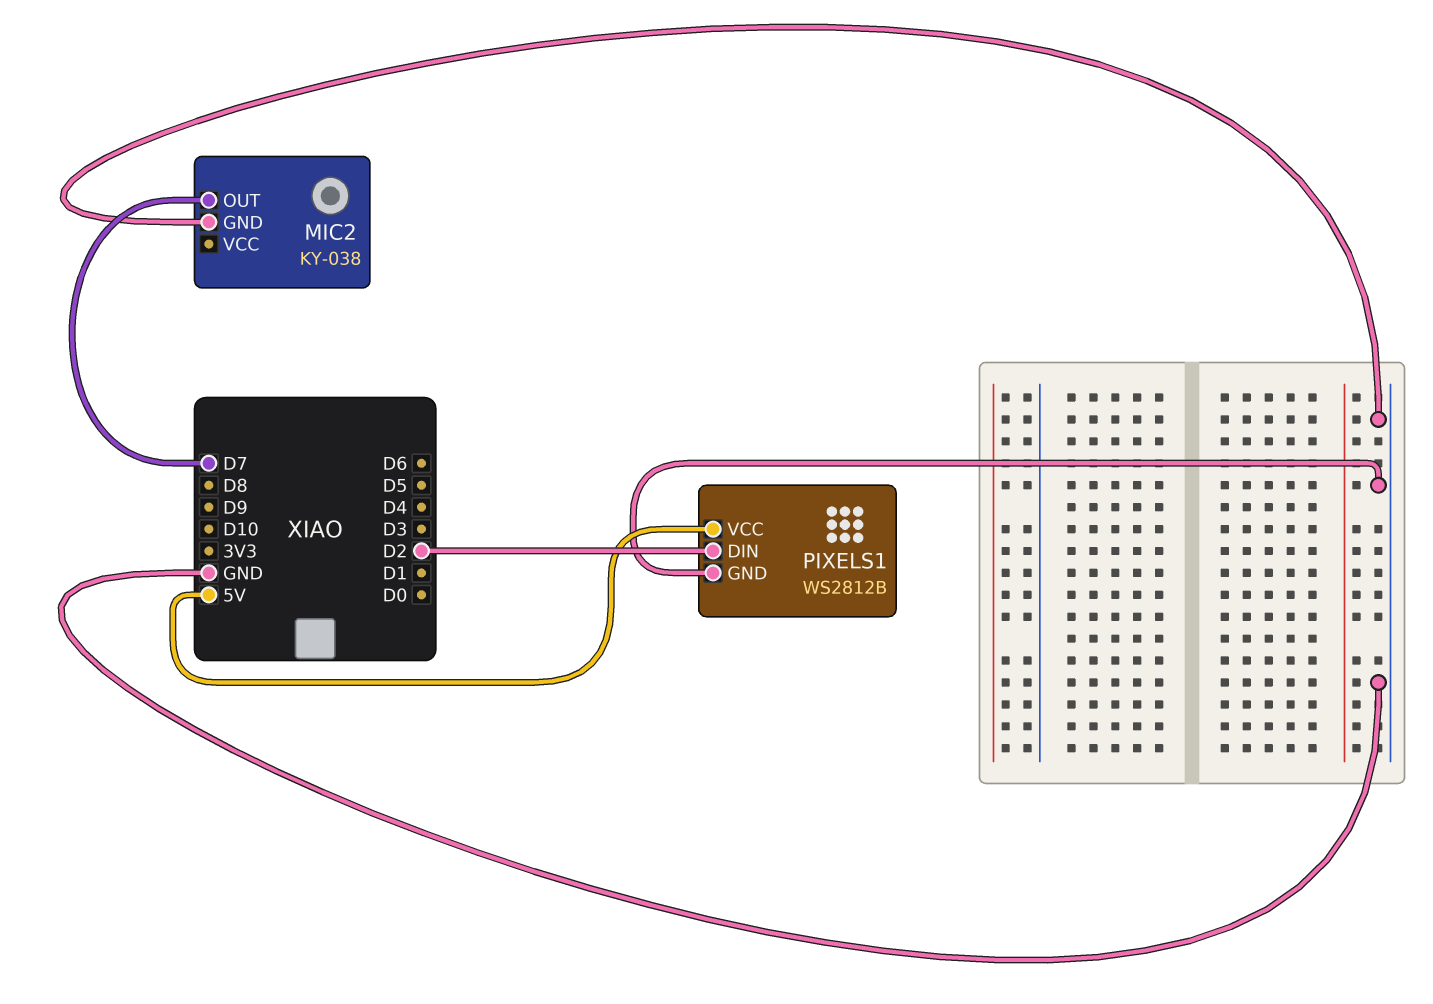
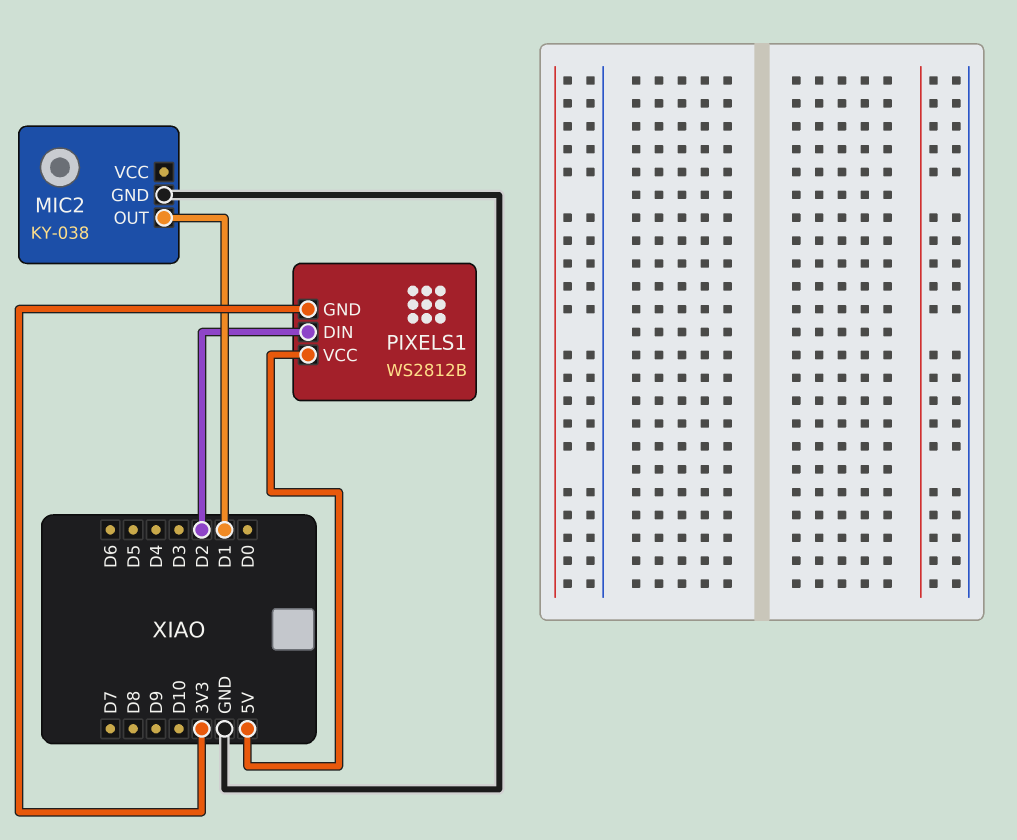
MIC2 pin OUT: D7 -> D1
PIXELS1 pin GND: GND -> 3V3

